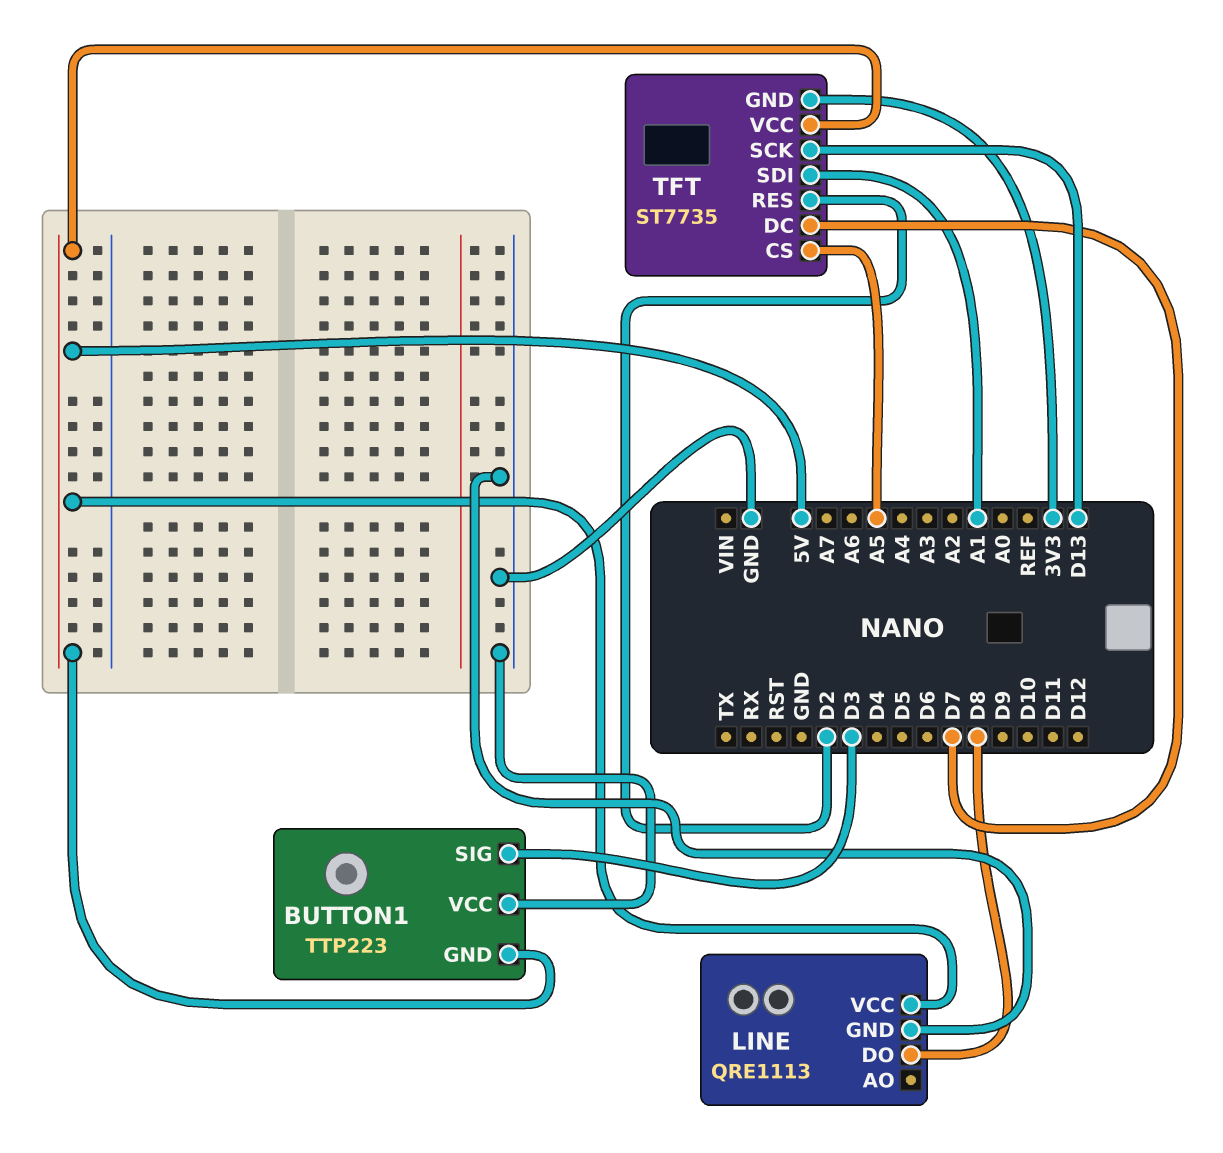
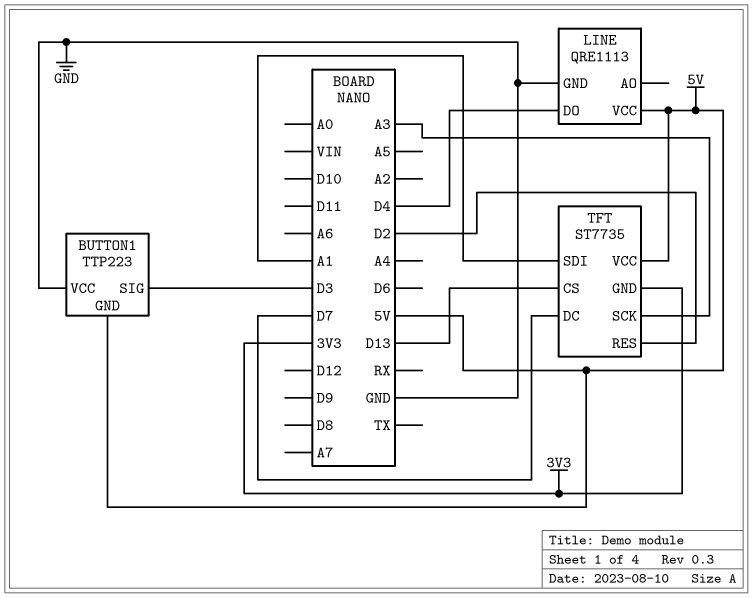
LINE pin DO: D8 -> D4
TFT pin CS: A5 -> D13
TFT pin SCK: D13 -> A3

